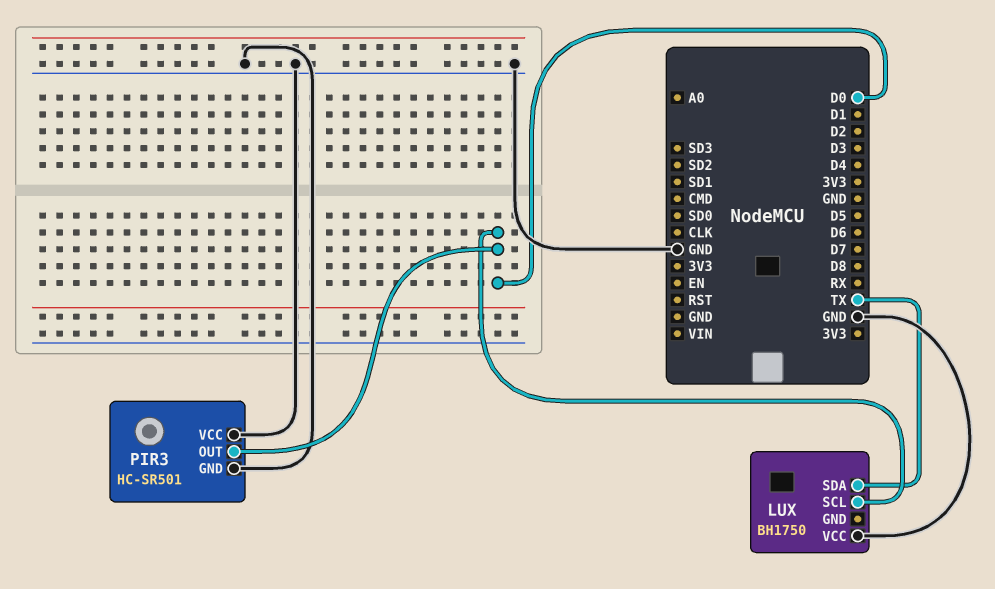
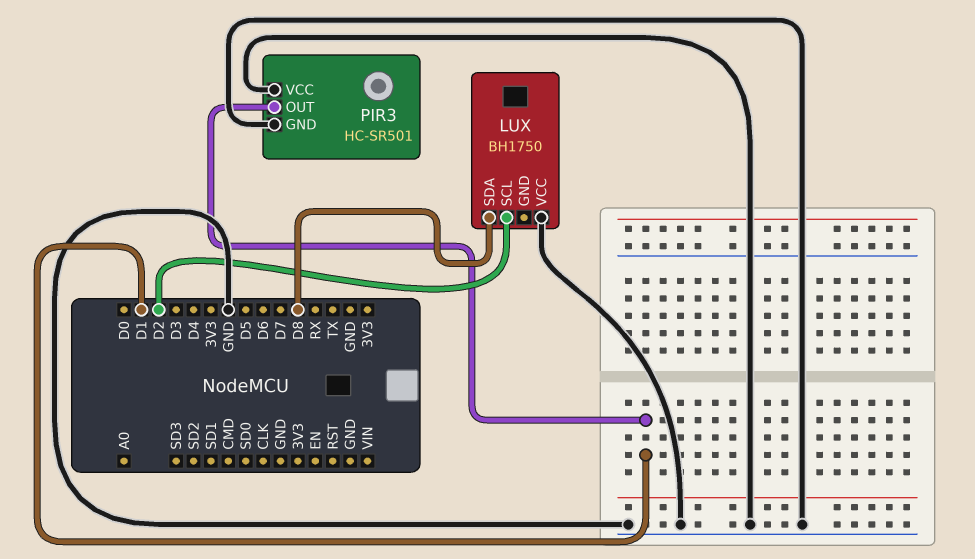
LUX pin SCL: D0 -> D2
LUX pin SDA: TX -> D8
PIR3 pin OUT: D0 -> D1

